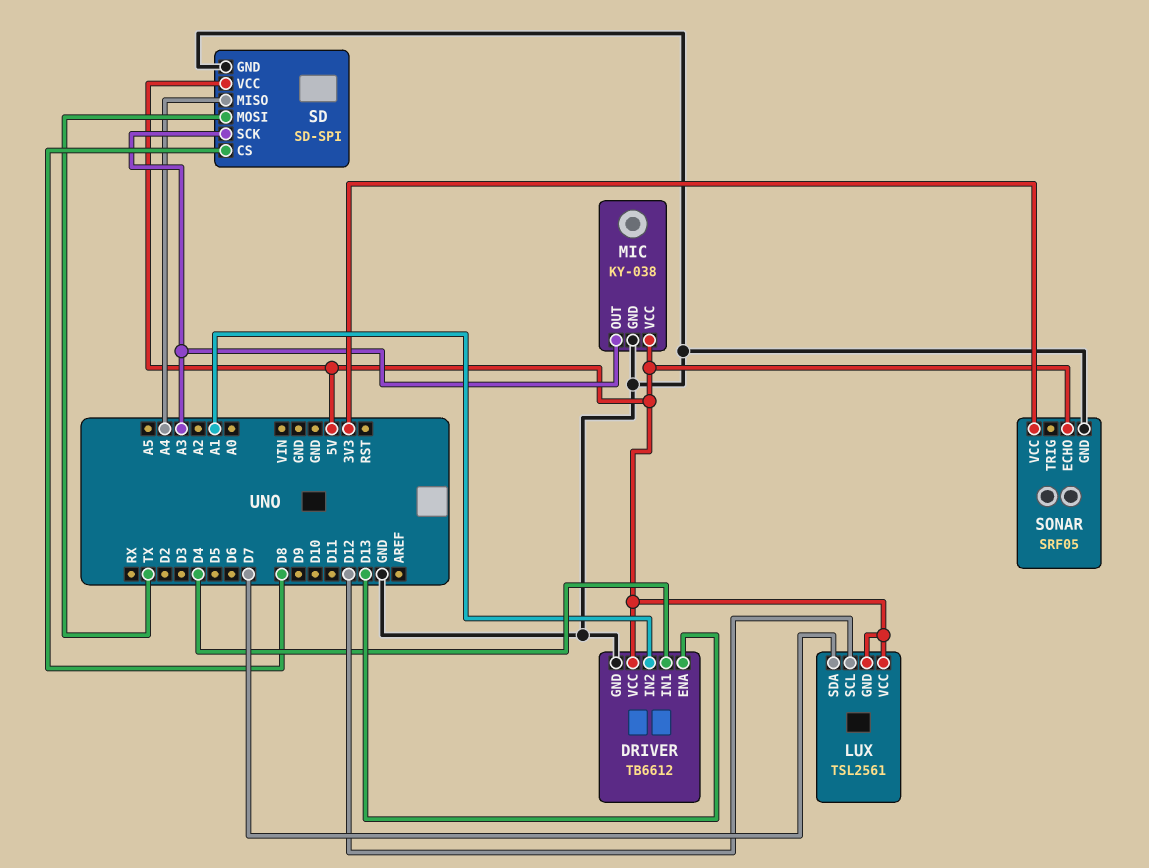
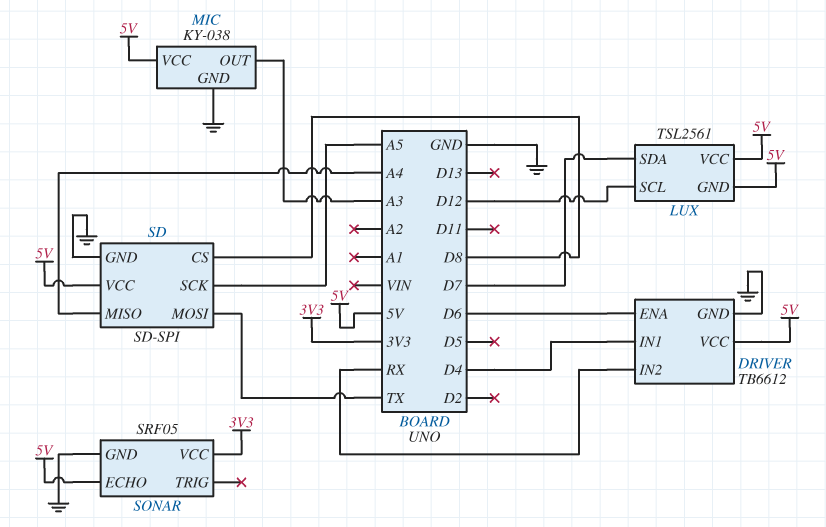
DRIVER pin ENA: D13 -> D6
DRIVER pin IN2: A1 -> RX
SD pin SCK: A3 -> A5

